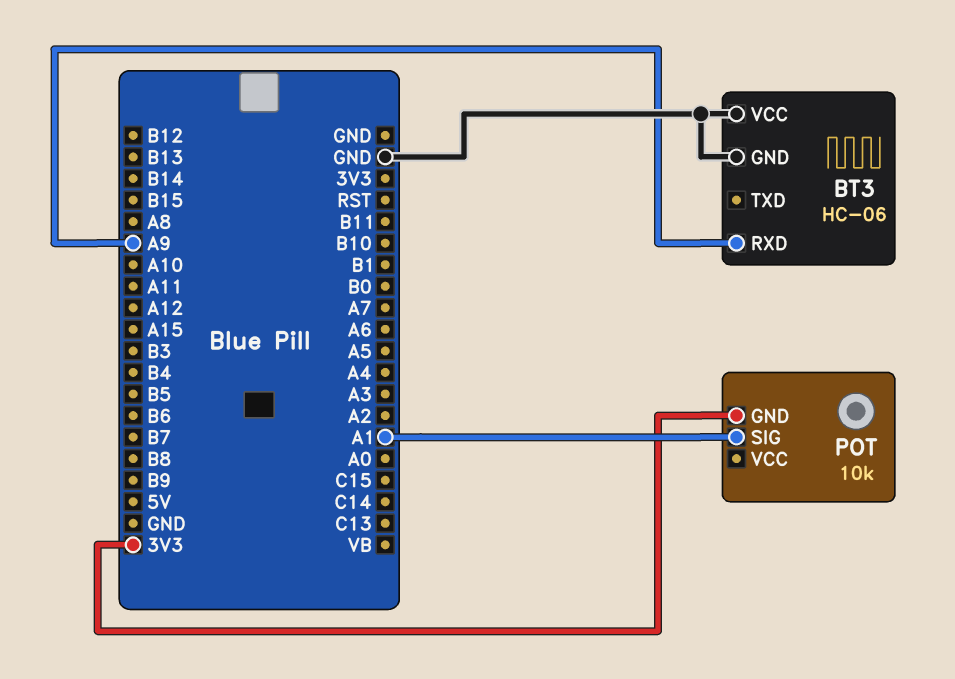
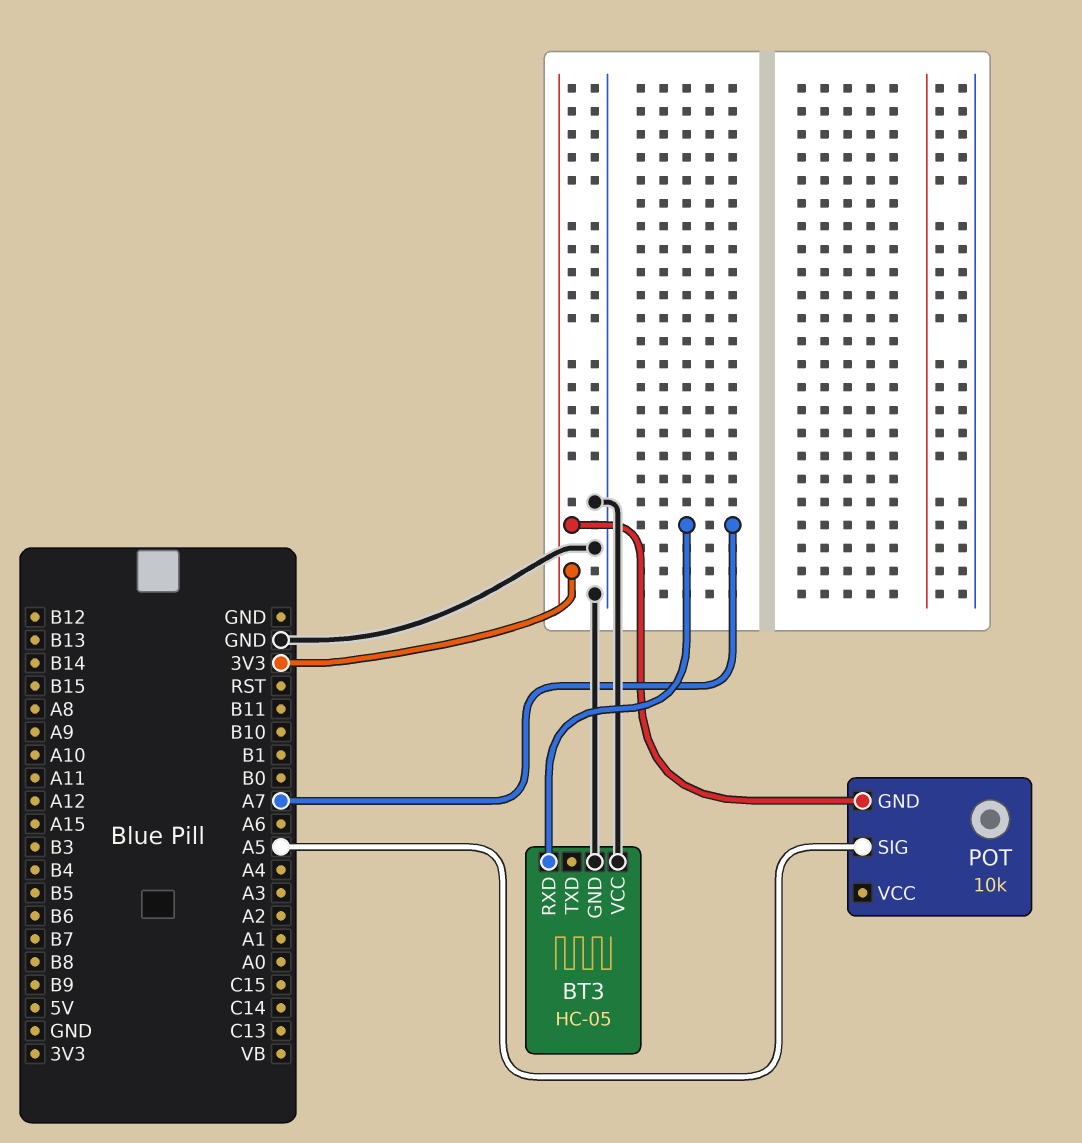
BT3: HC-06 -> HC-05
BT3 pin RXD: A9 -> A7
POT pin SIG: A1 -> A5

